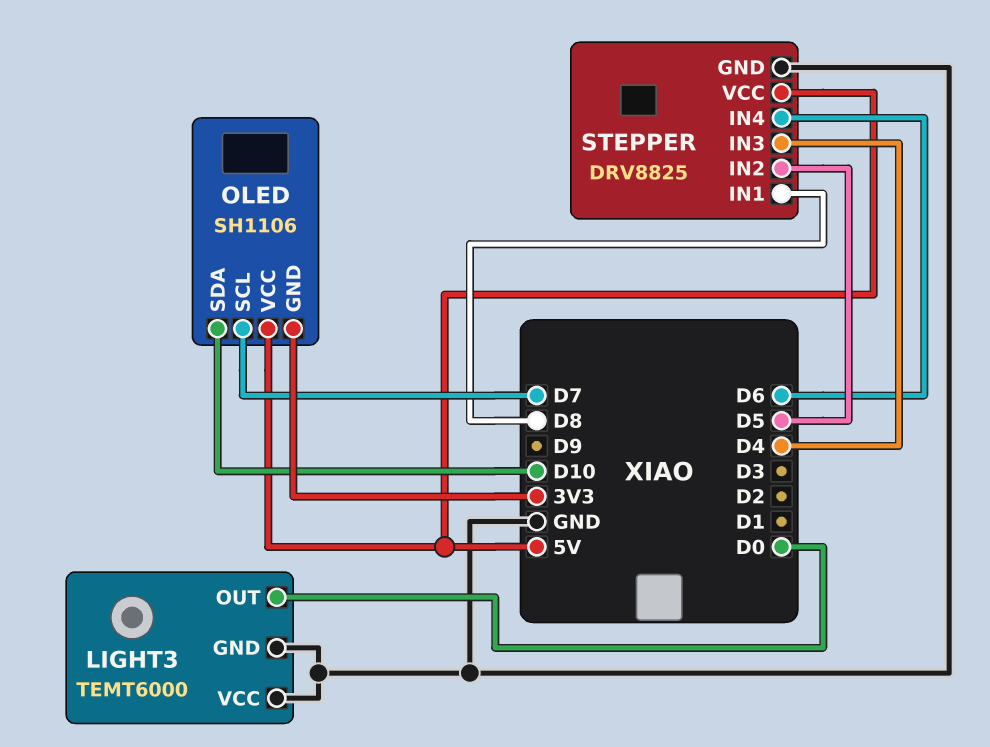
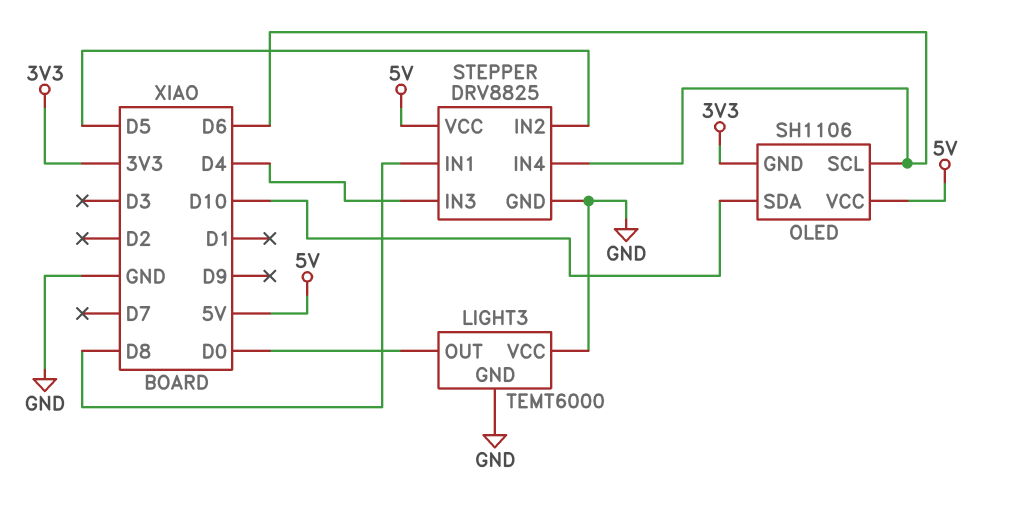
OLED pin SCL: D7 -> D6

